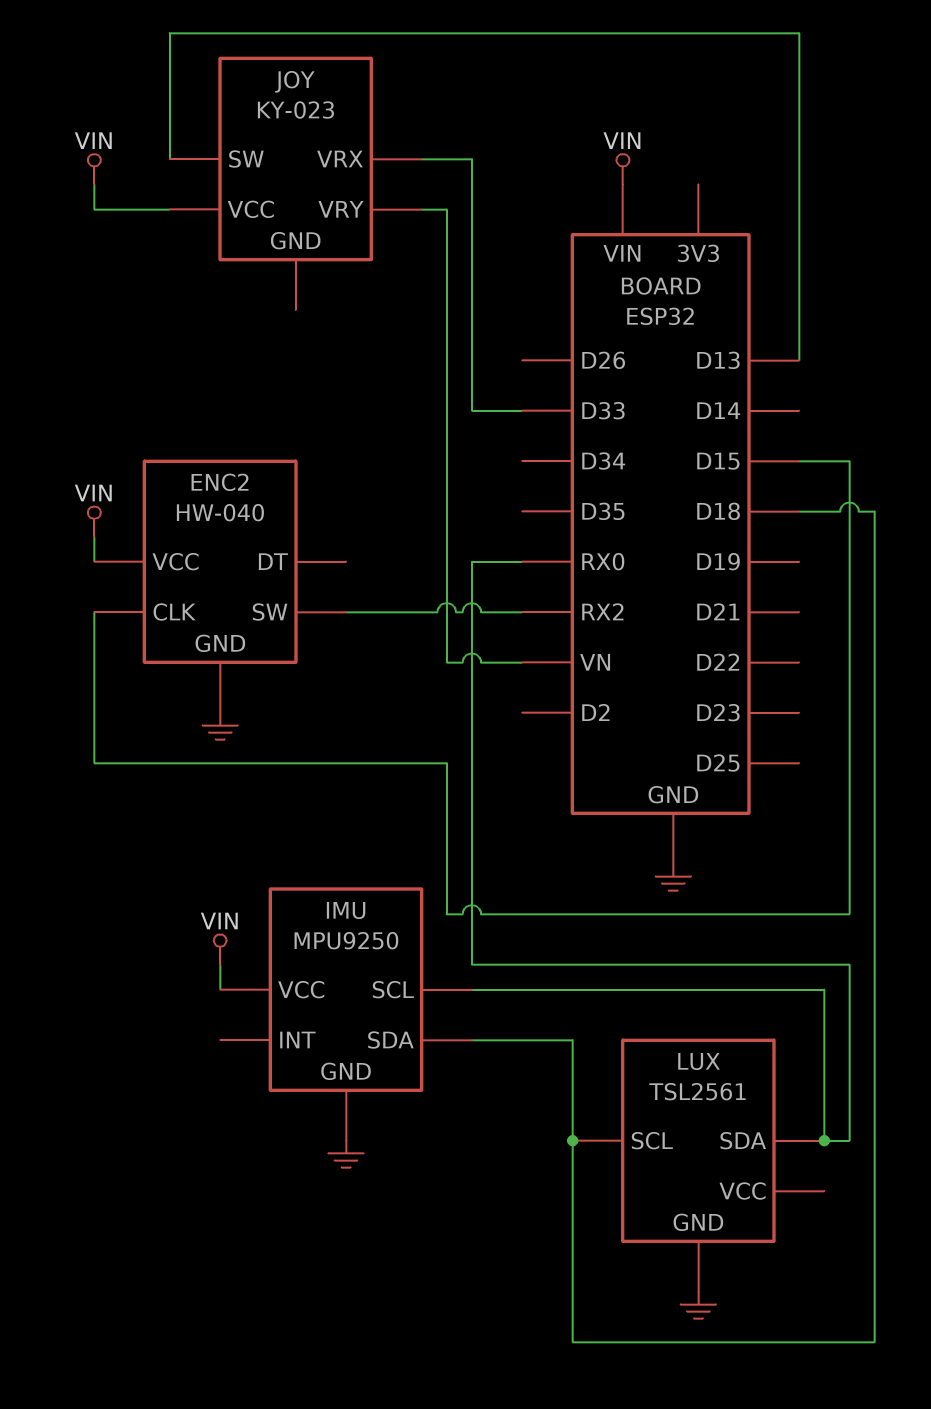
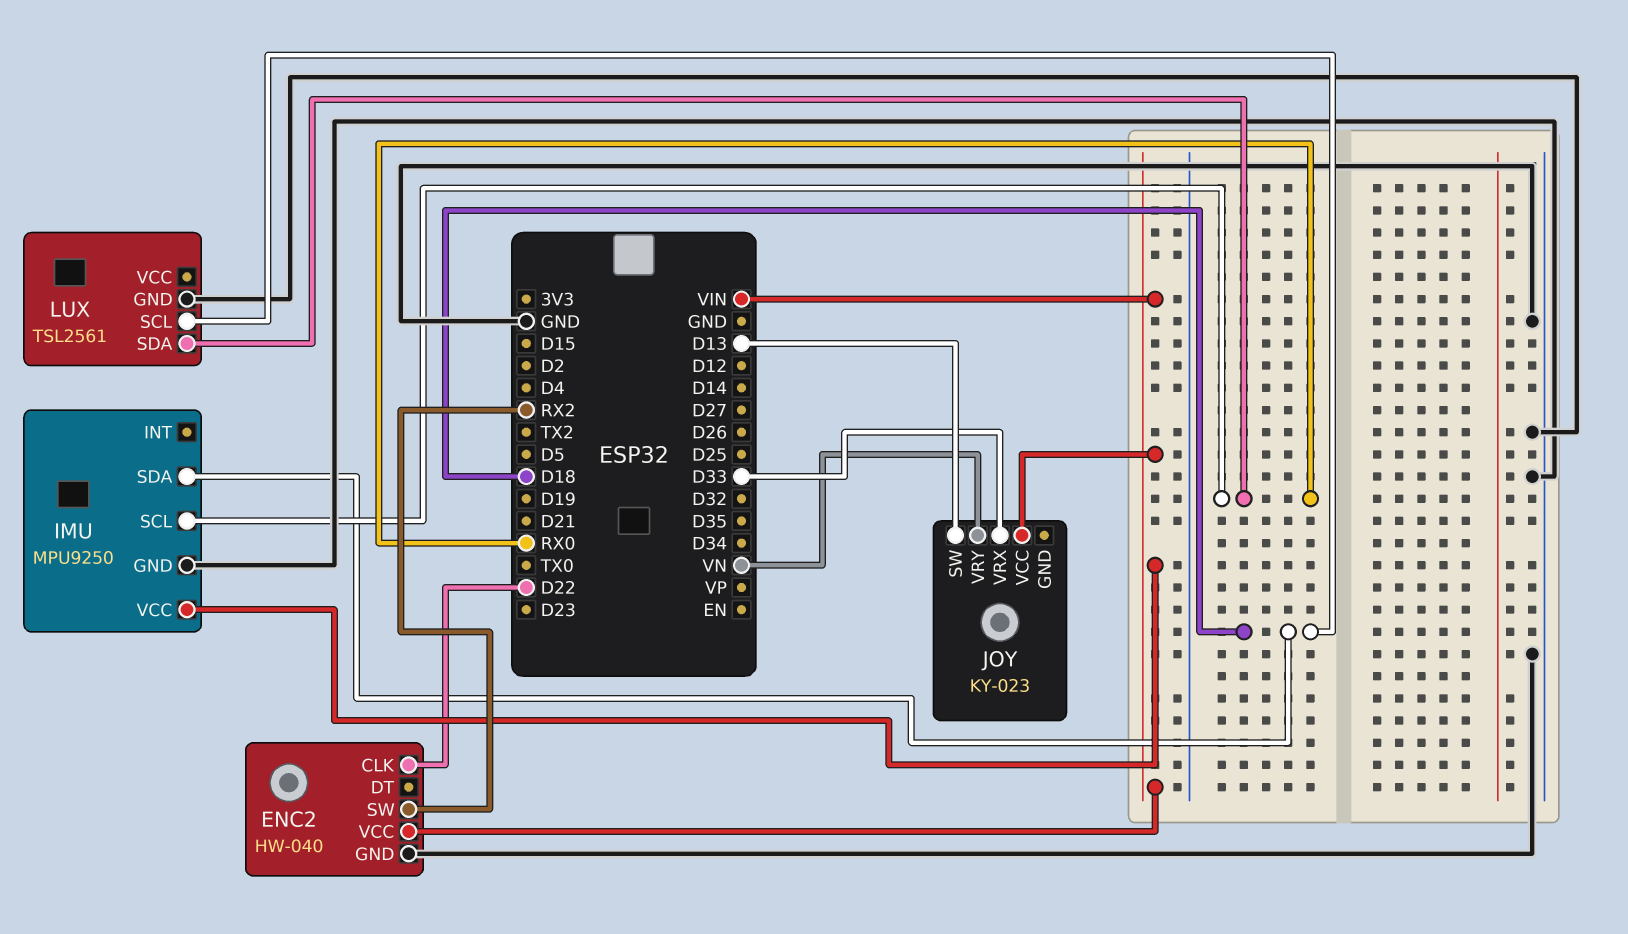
ENC2 pin CLK: D15 -> D22

